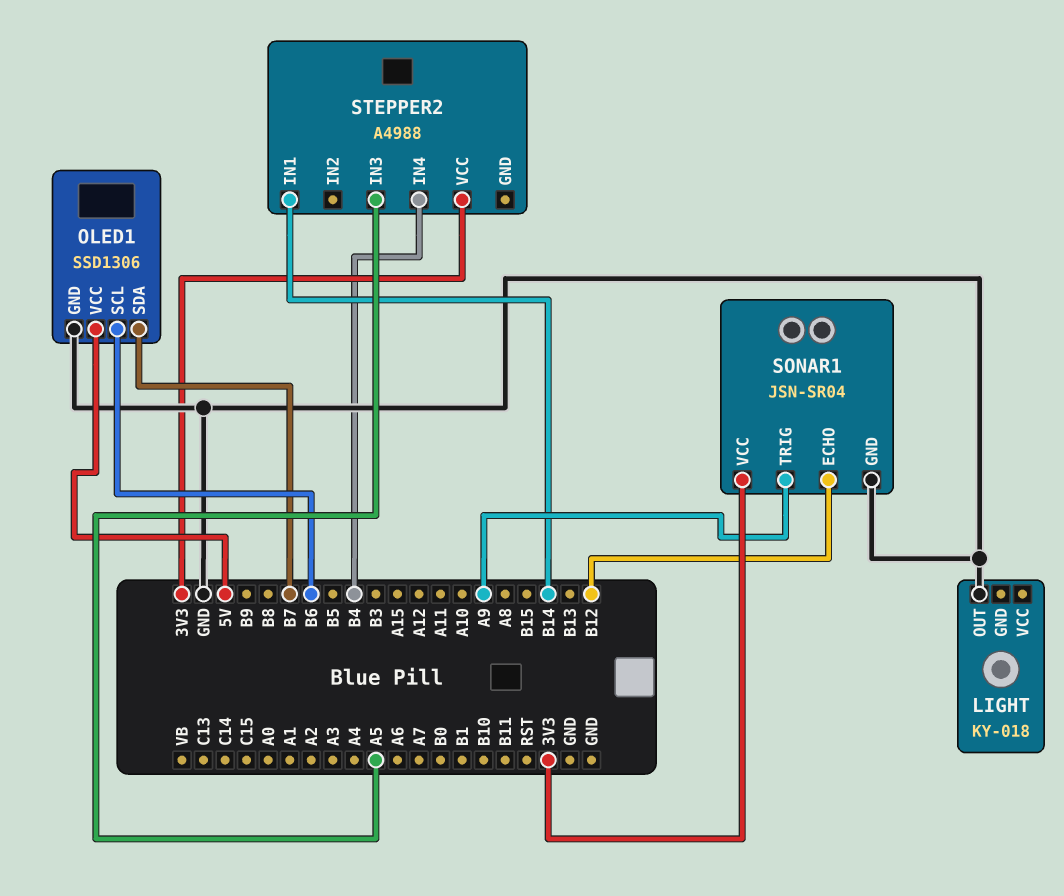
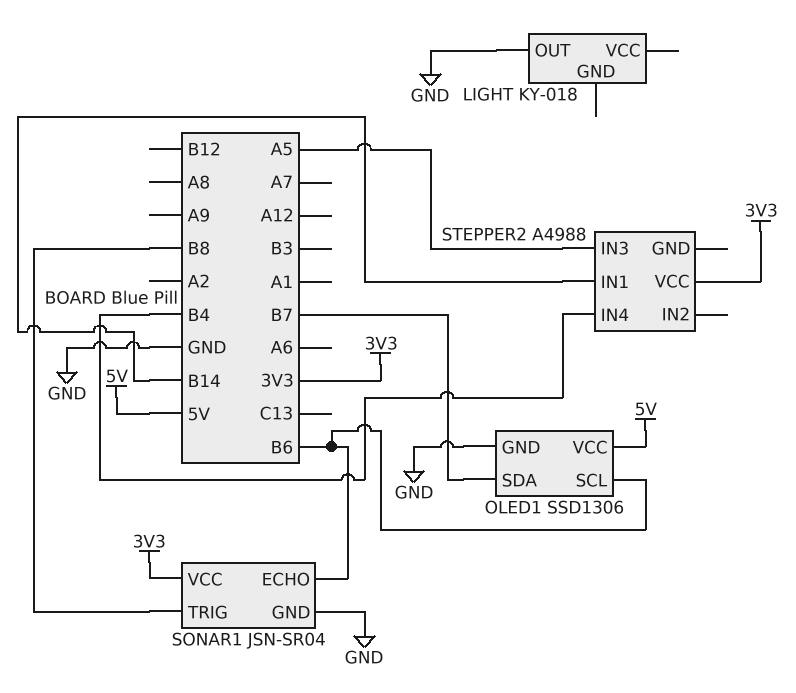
SONAR1 pin ECHO: B12 -> B6
SONAR1 pin TRIG: A9 -> B8

